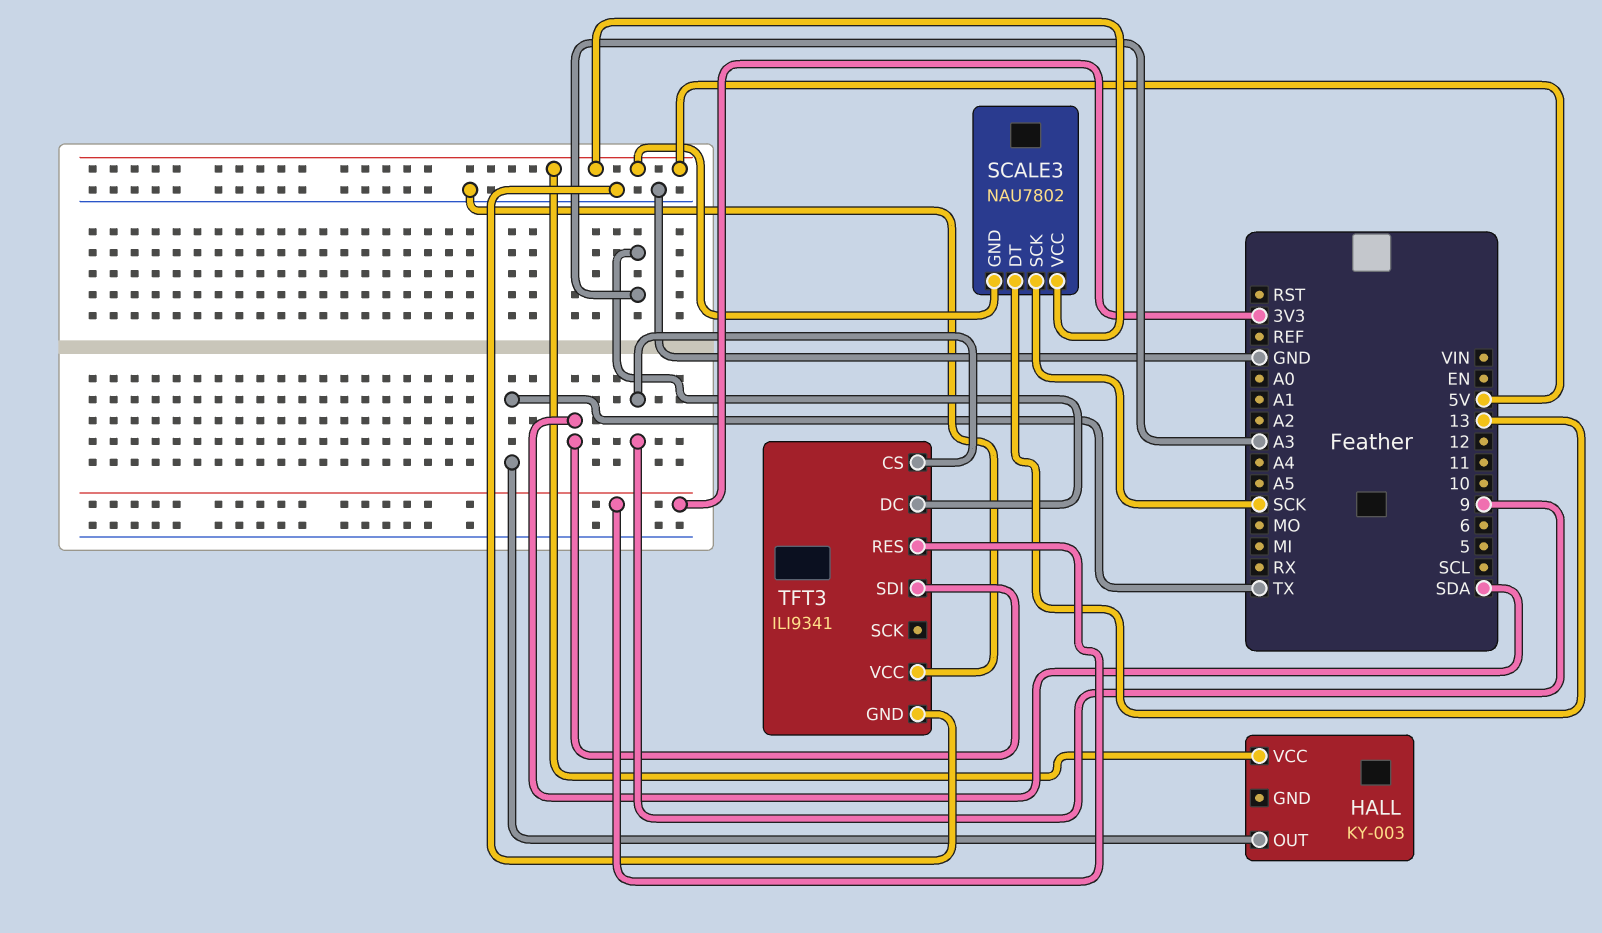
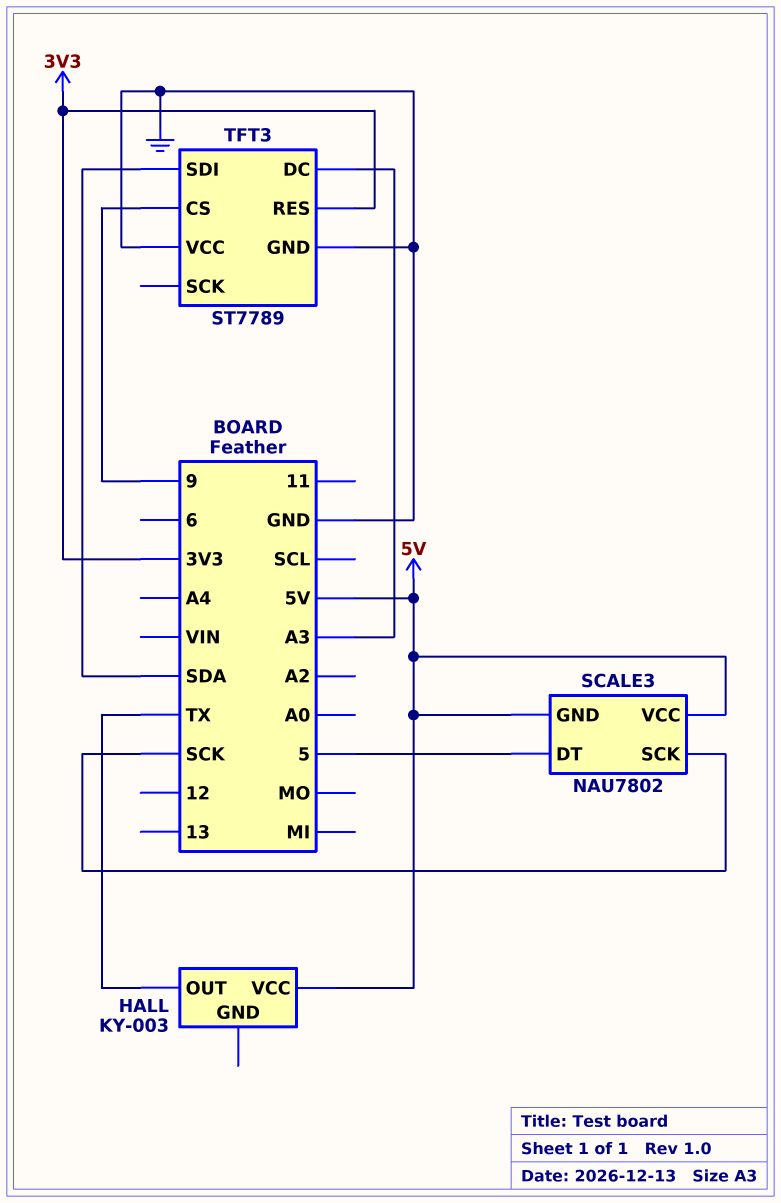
SCALE3 pin DT: 13 -> 5
TFT3: ILI9341 -> ST7789

